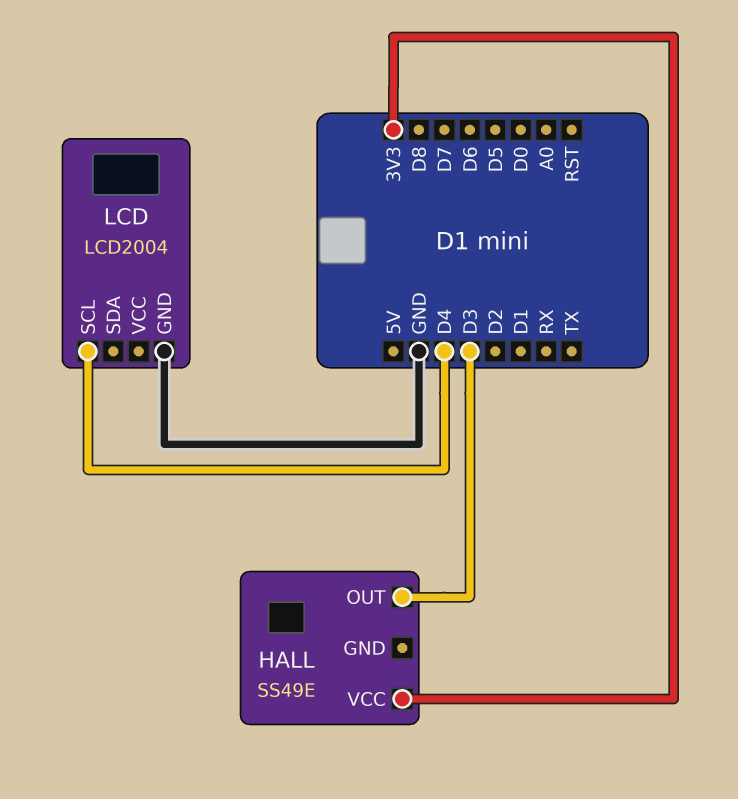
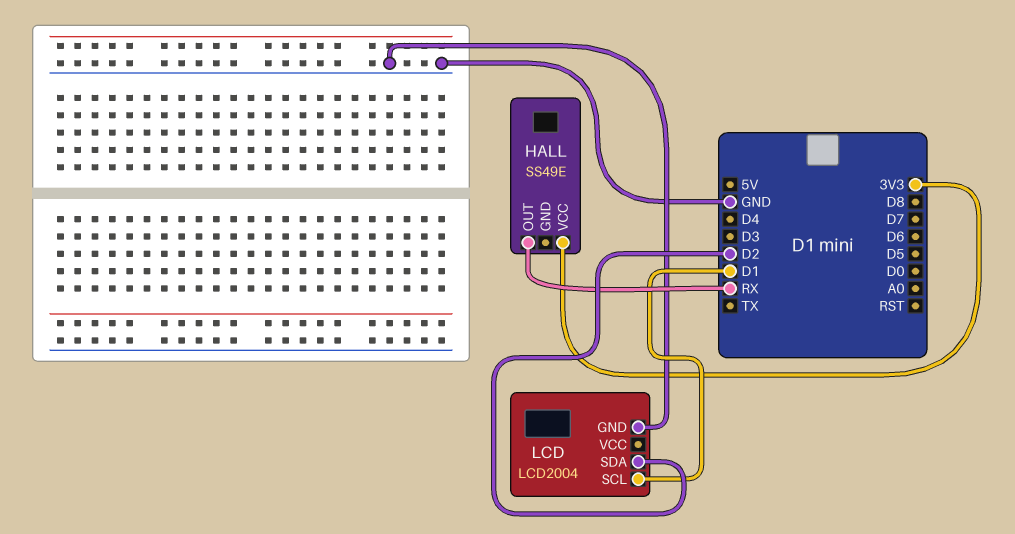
HALL pin OUT: D3 -> RX
LCD pin SCL: D4 -> D1
LCD pin SDA: none -> D2

